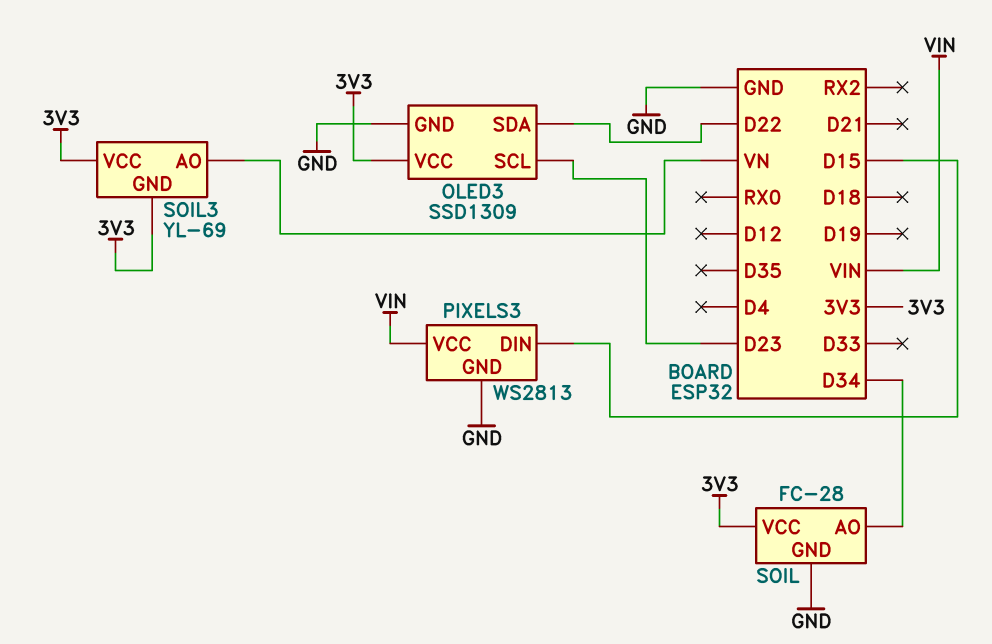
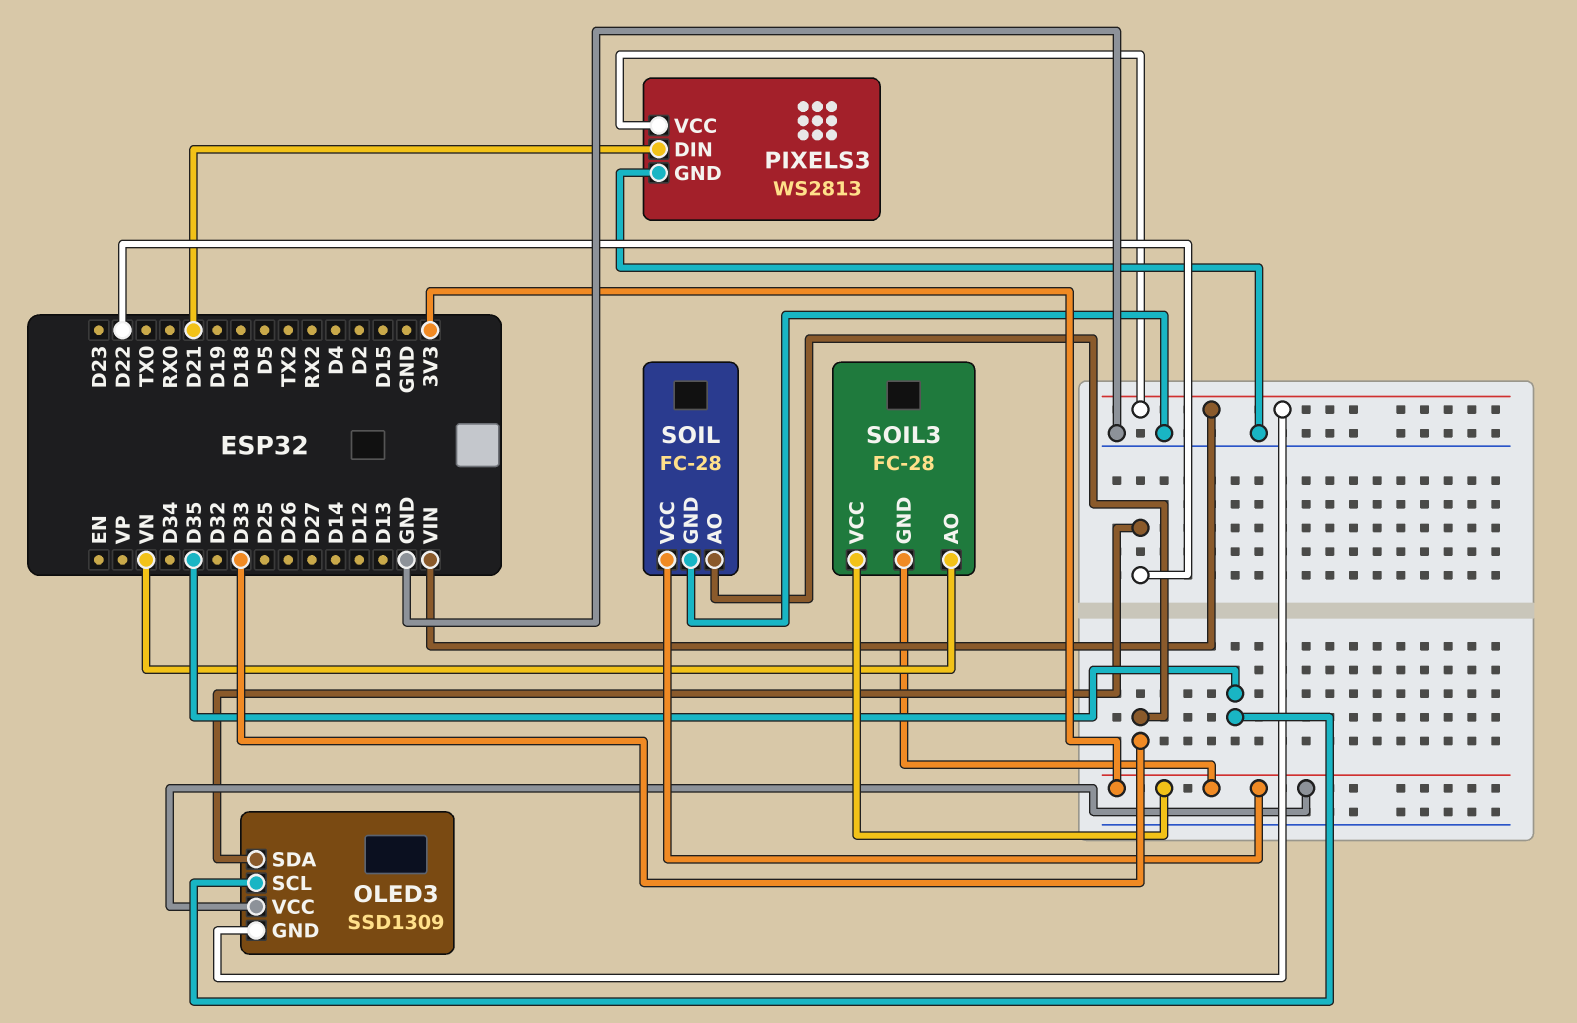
OLED3 pin GND: GND -> VIN
OLED3 pin SCL: D23 -> D35
PIXELS3 pin DIN: D15 -> D21
SOIL pin AO: D34 -> D33
SOIL3: YL-69 -> FC-28

